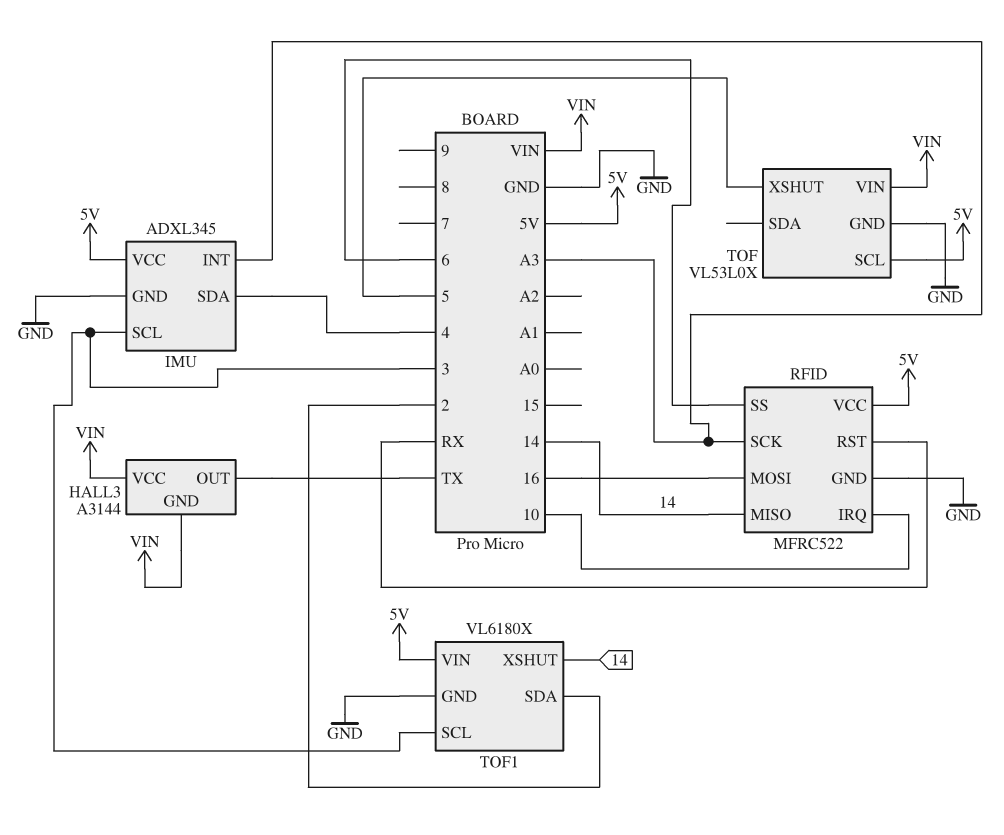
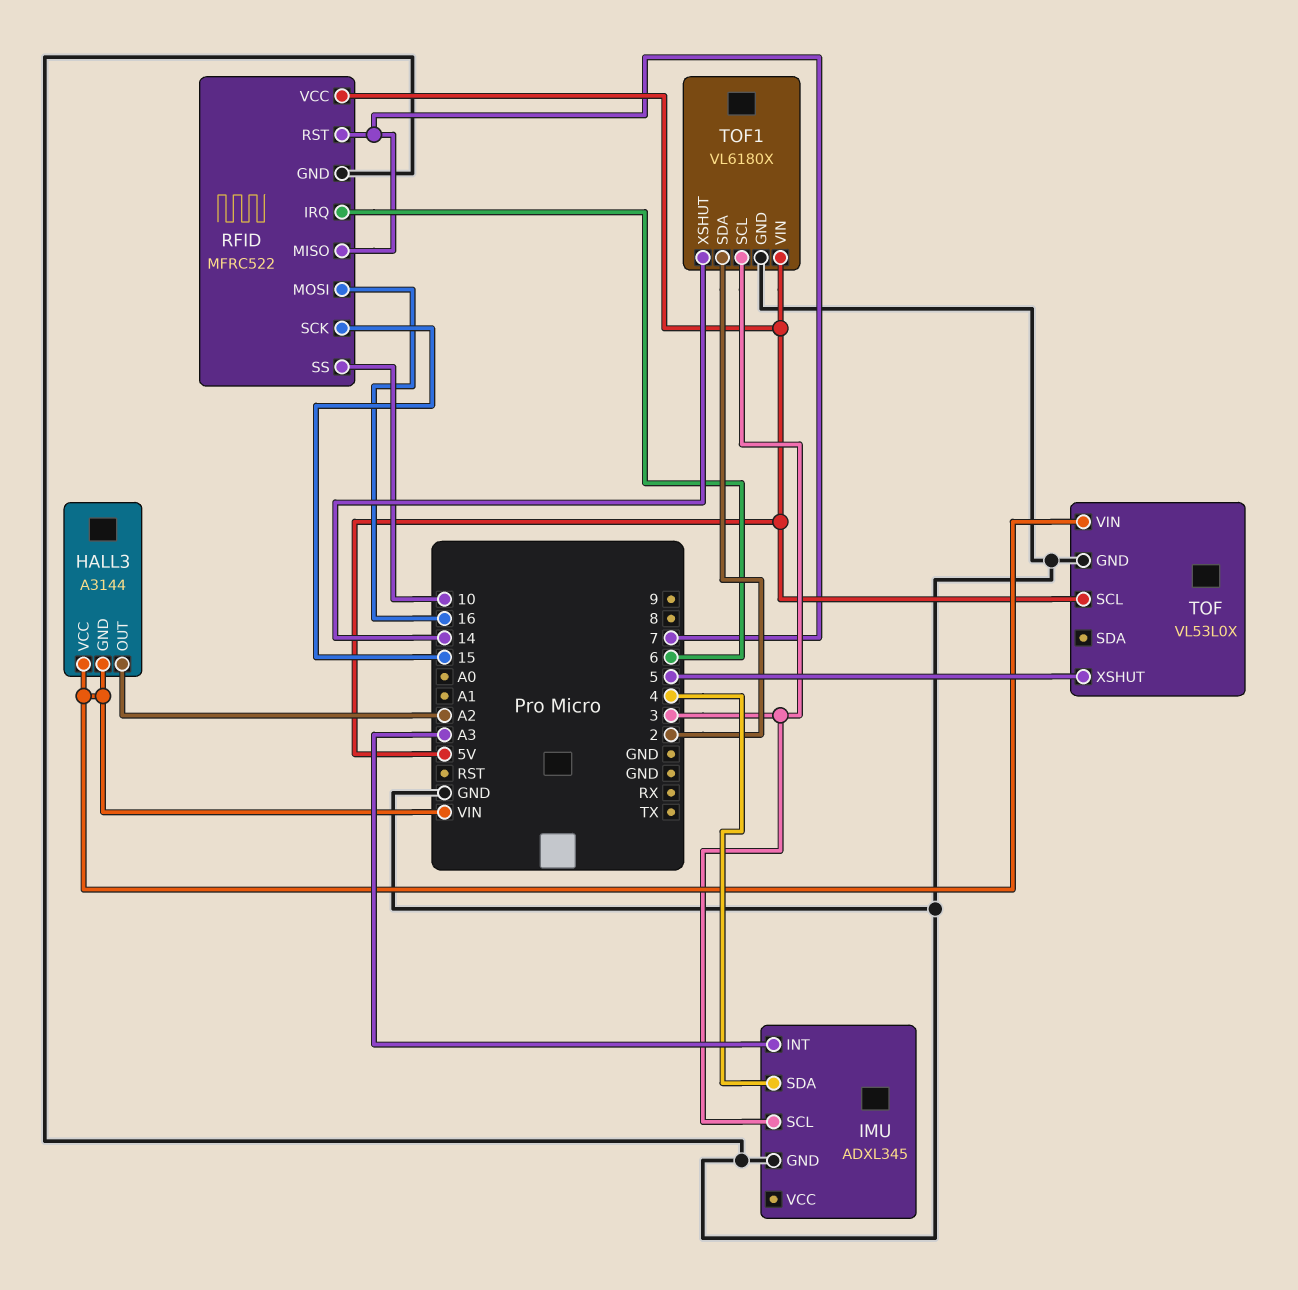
HALL3 pin OUT: TX -> A2
IMU pin VCC: 5V -> none
RFID pin IRQ: 10 -> 6
RFID pin MISO: 14 -> 7
RFID pin RST: RX -> 7
RFID pin SCK: A3 -> 15
RFID pin SS: 6 -> 10

